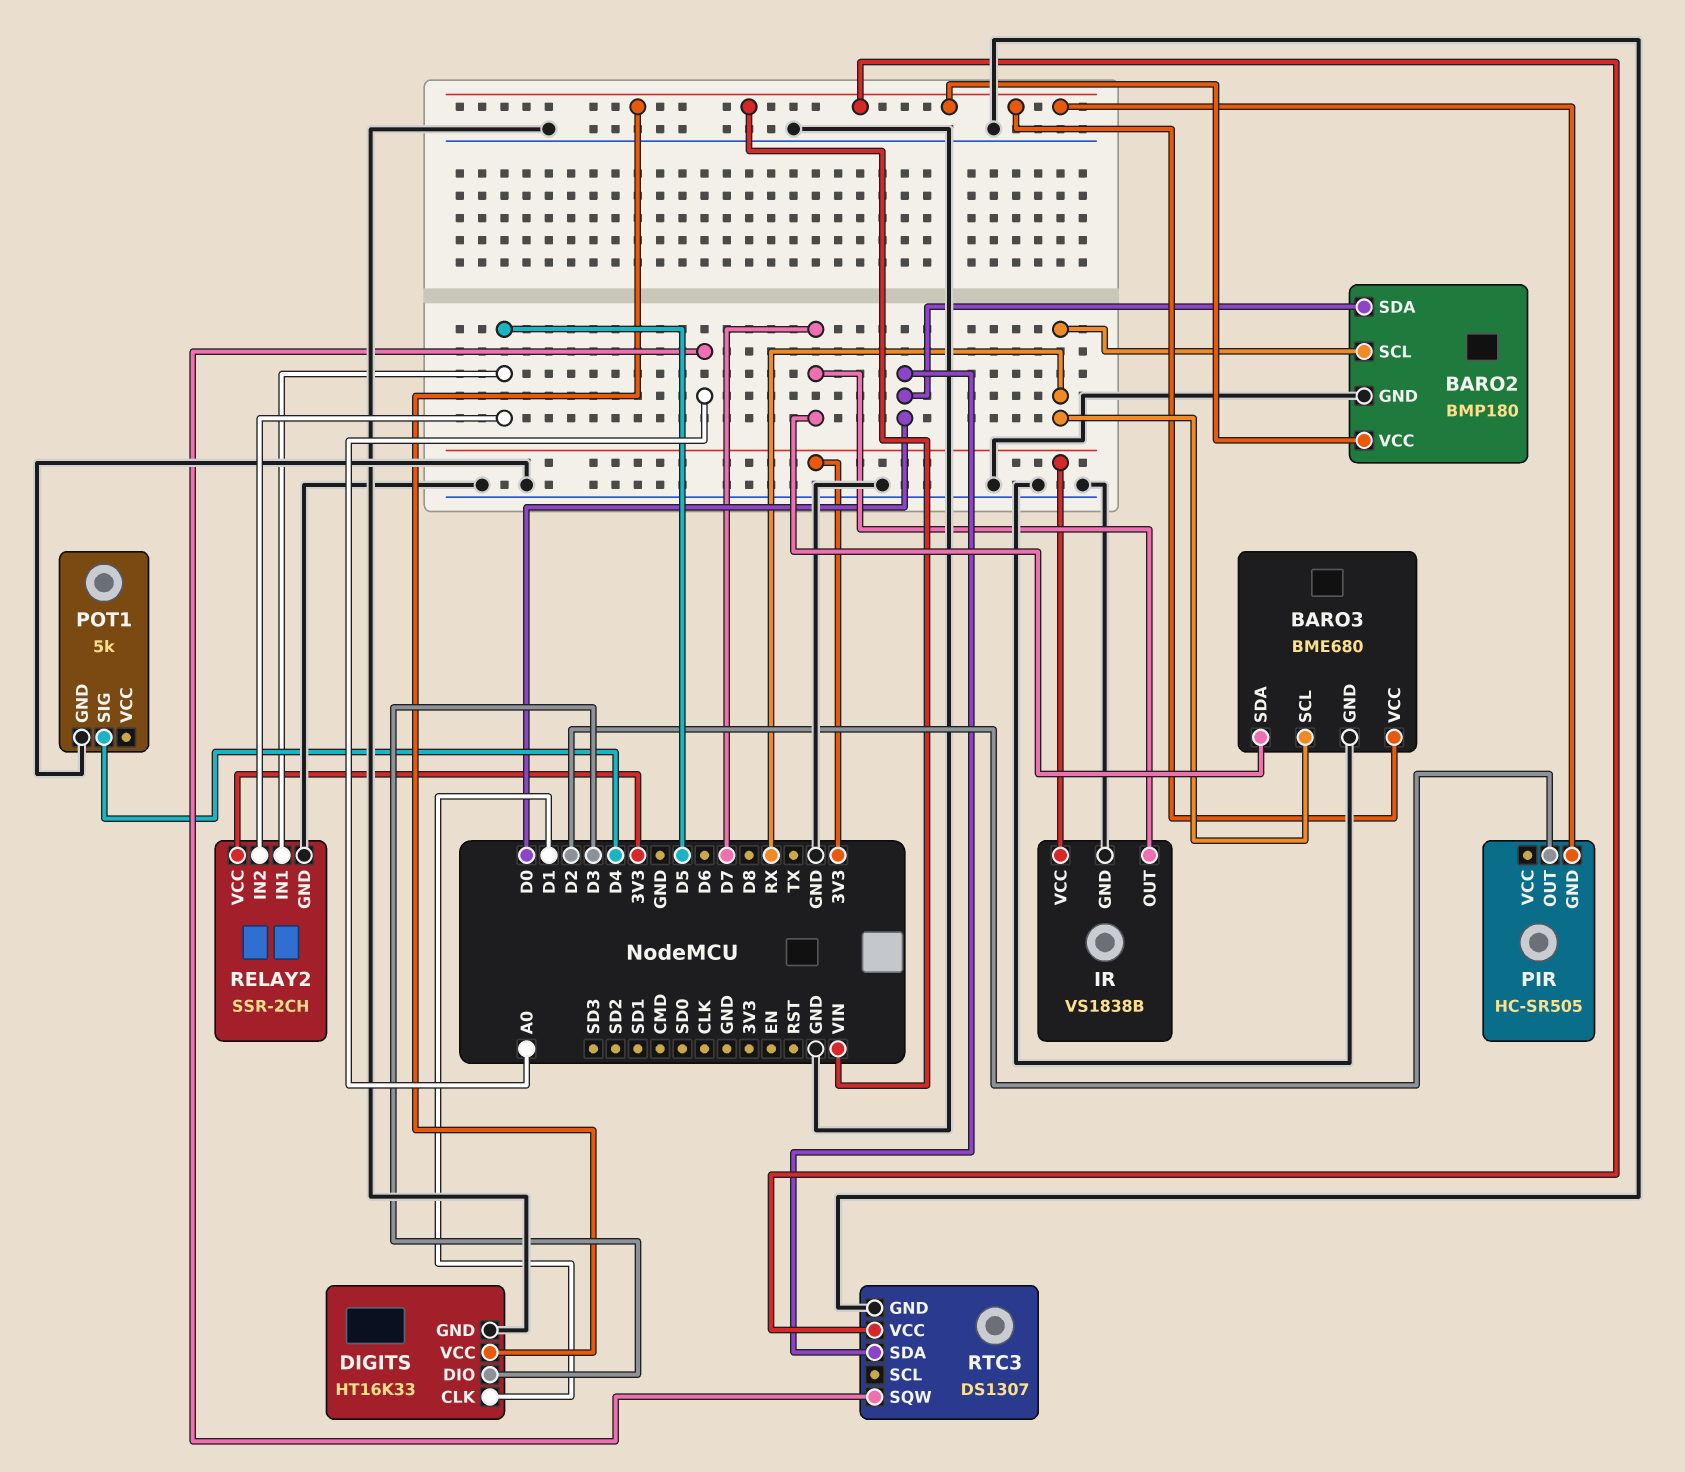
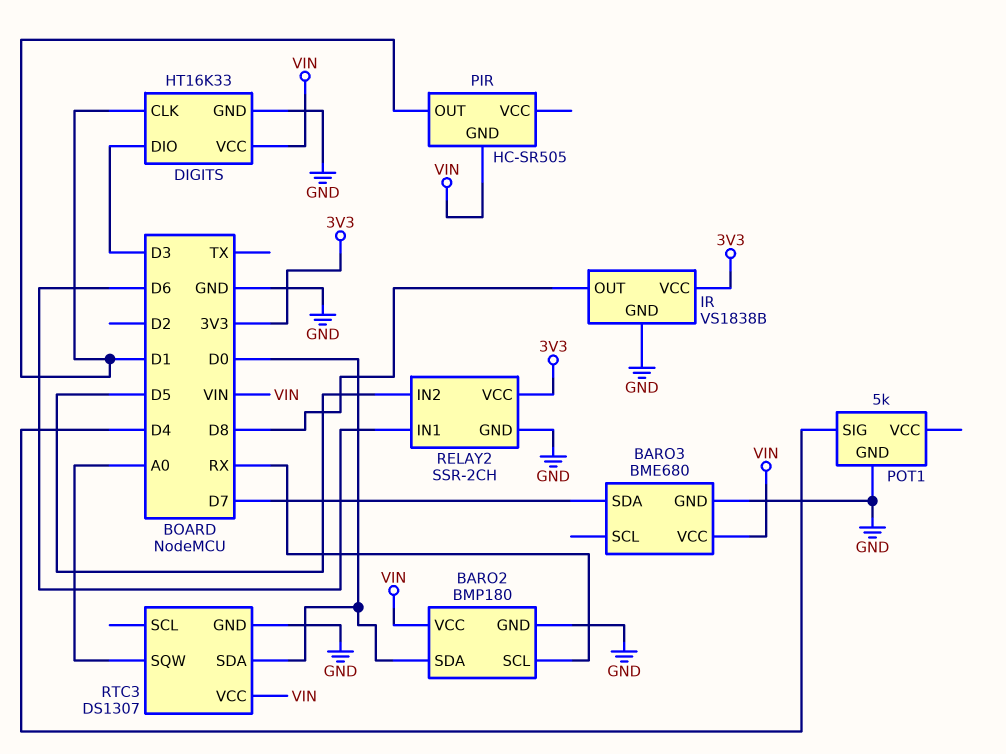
BARO3 pin SCL: RX -> none
IR pin OUT: D7 -> D8
PIR pin OUT: D2 -> D1
RELAY2 pin IN1: D5 -> D6

